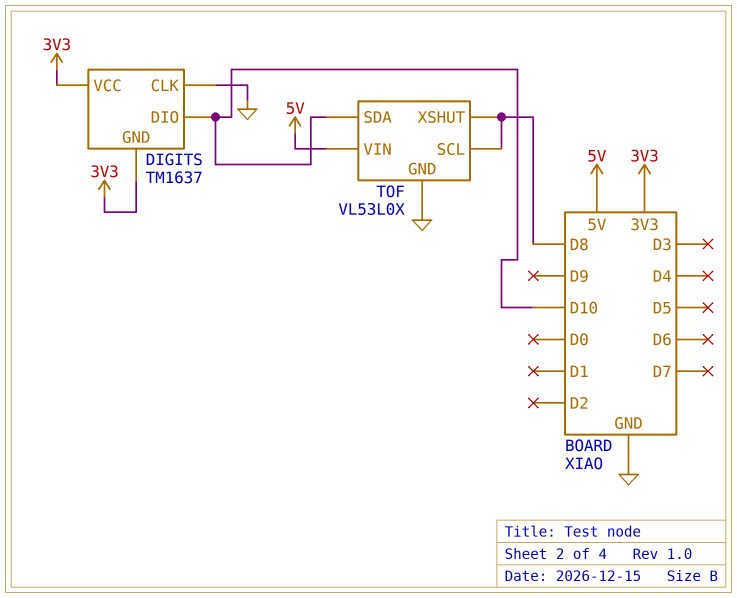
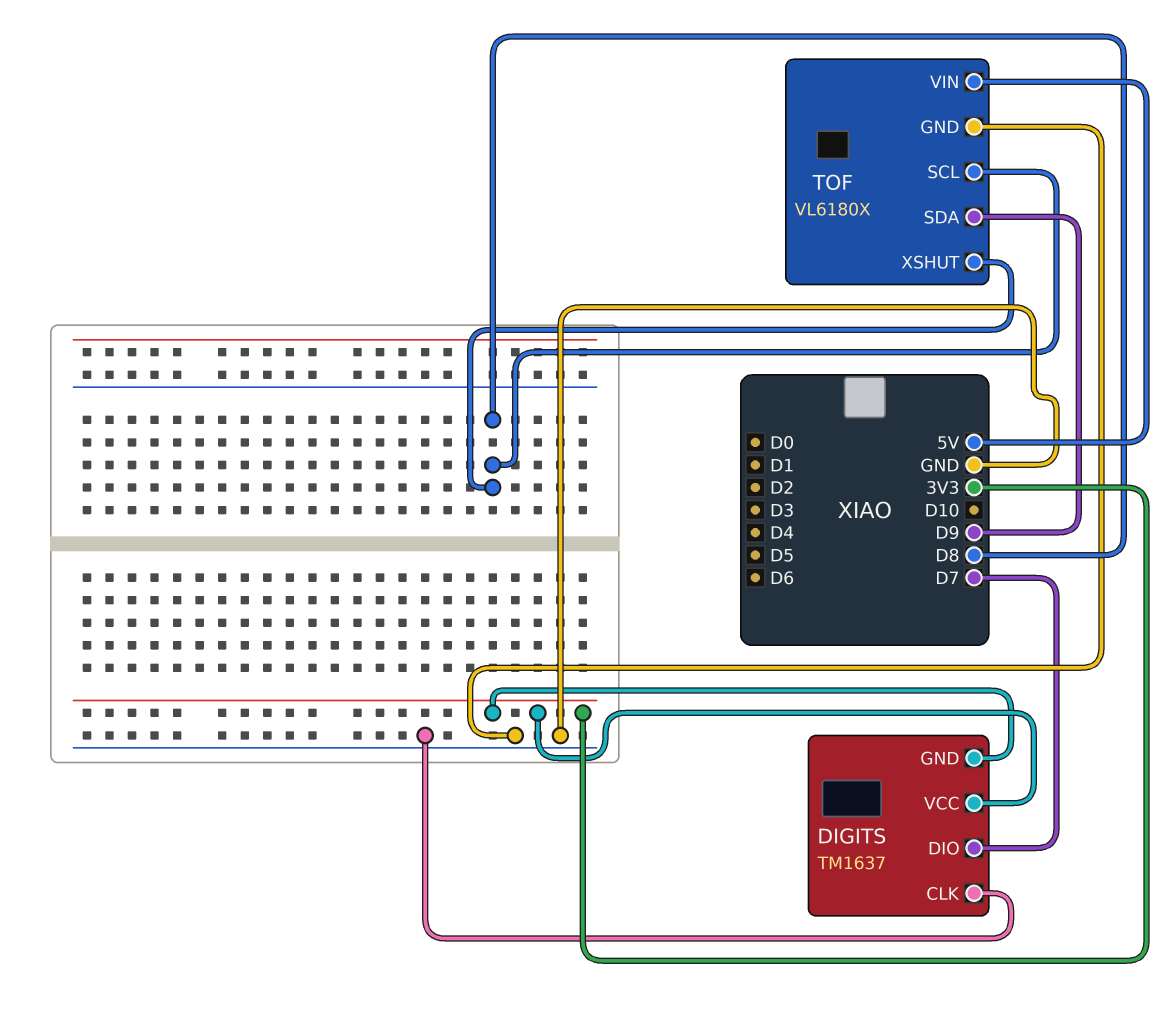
DIGITS pin DIO: D10 -> D7
TOF: VL53L0X -> VL6180X
TOF pin SDA: D10 -> D9

